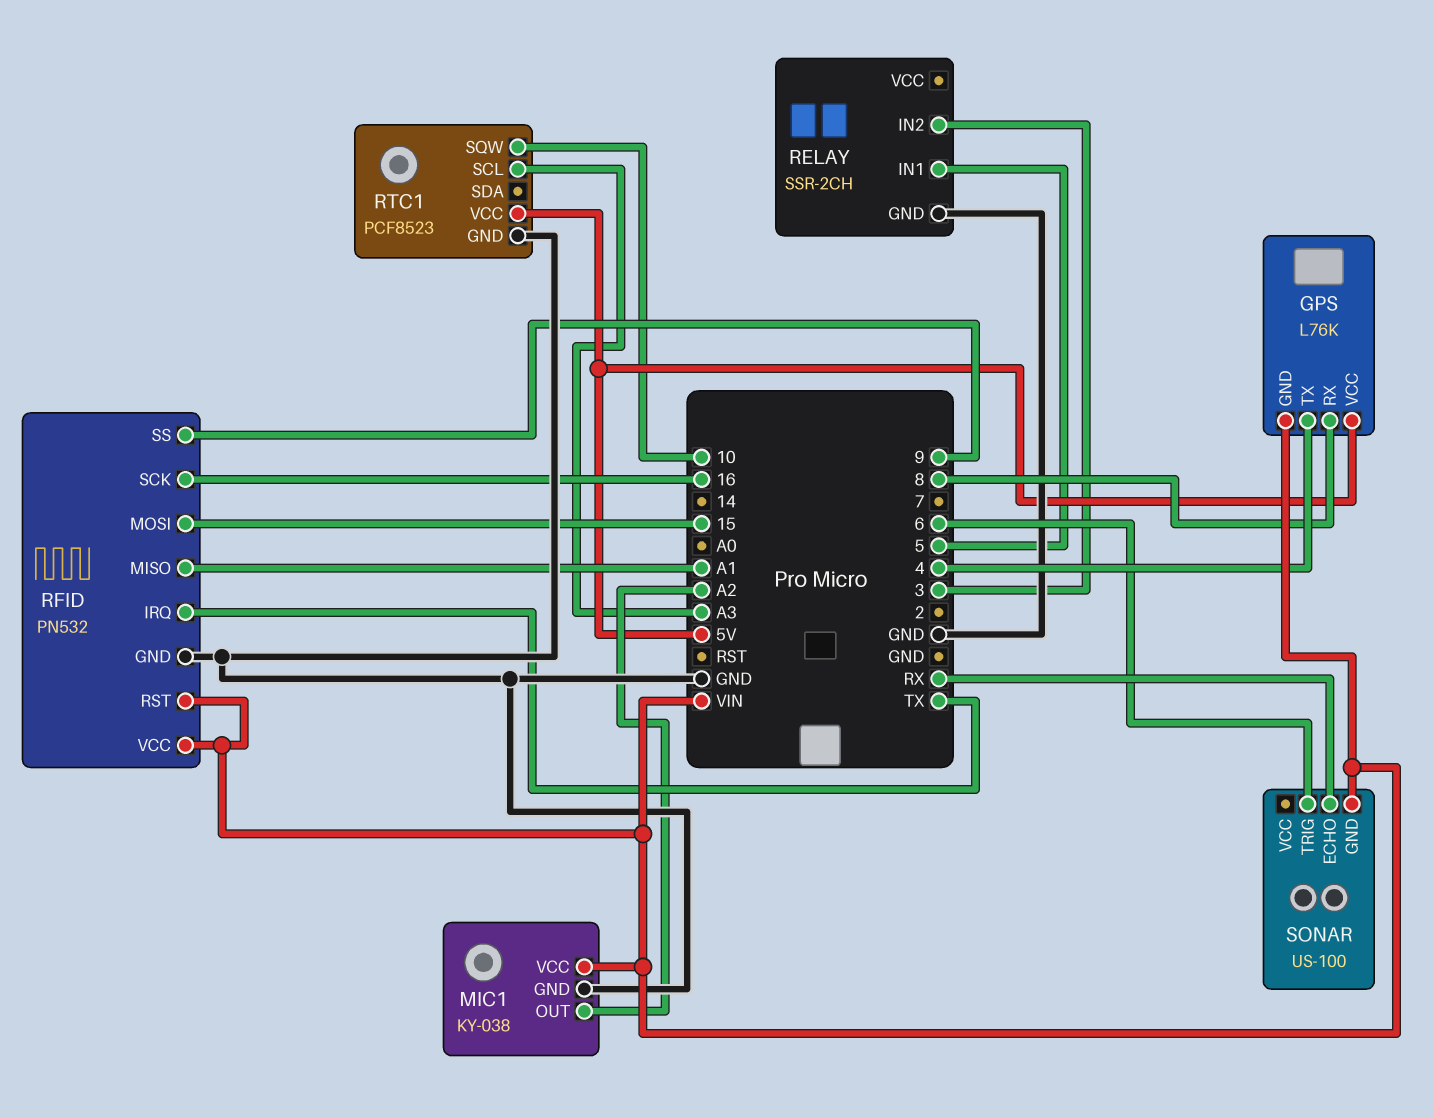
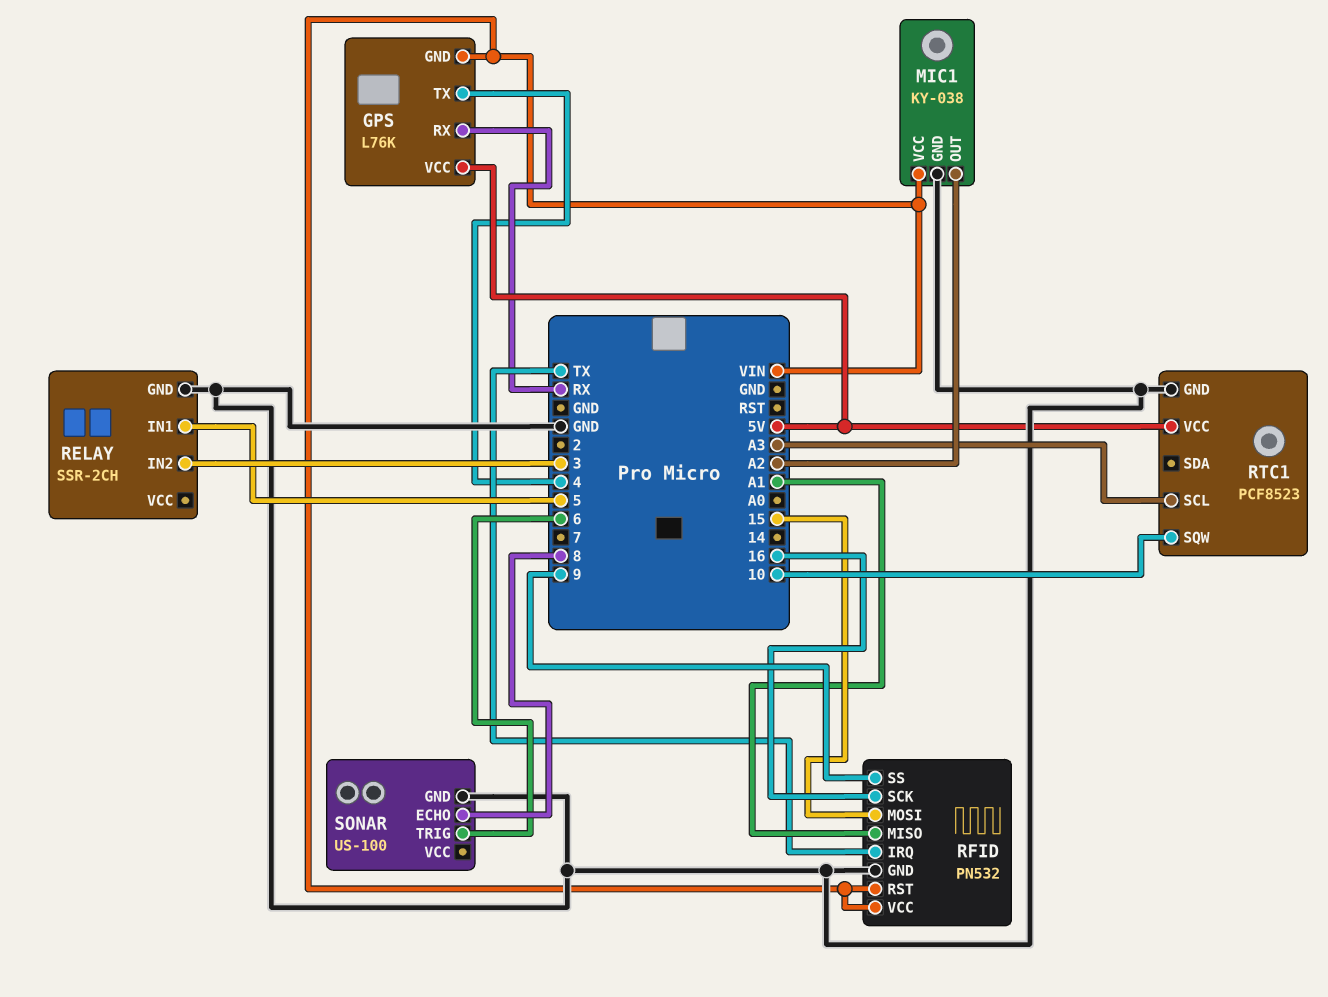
GPS pin RX: 8 -> RX
SONAR pin ECHO: RX -> 8
SONAR pin GND: VIN -> GND

